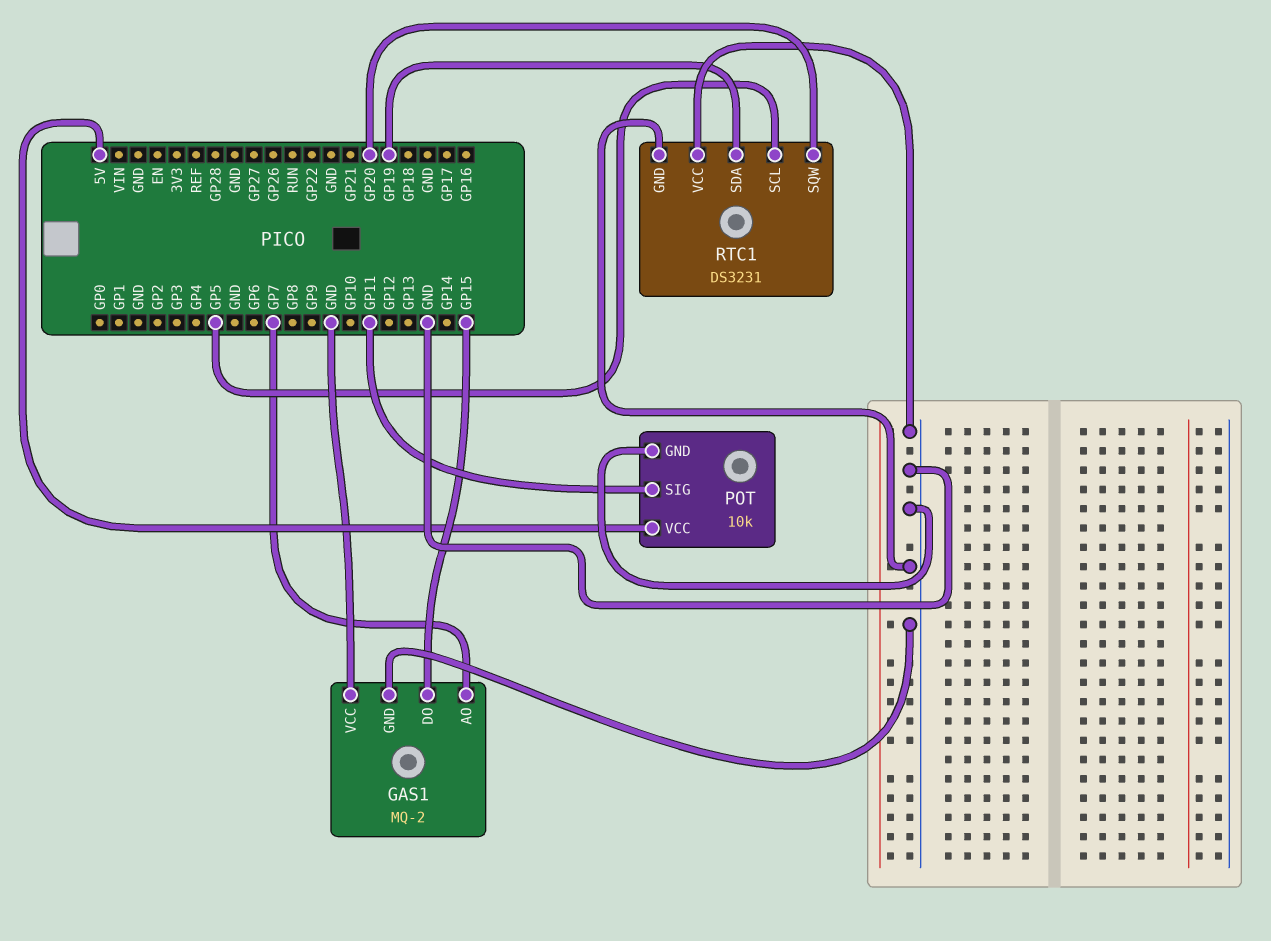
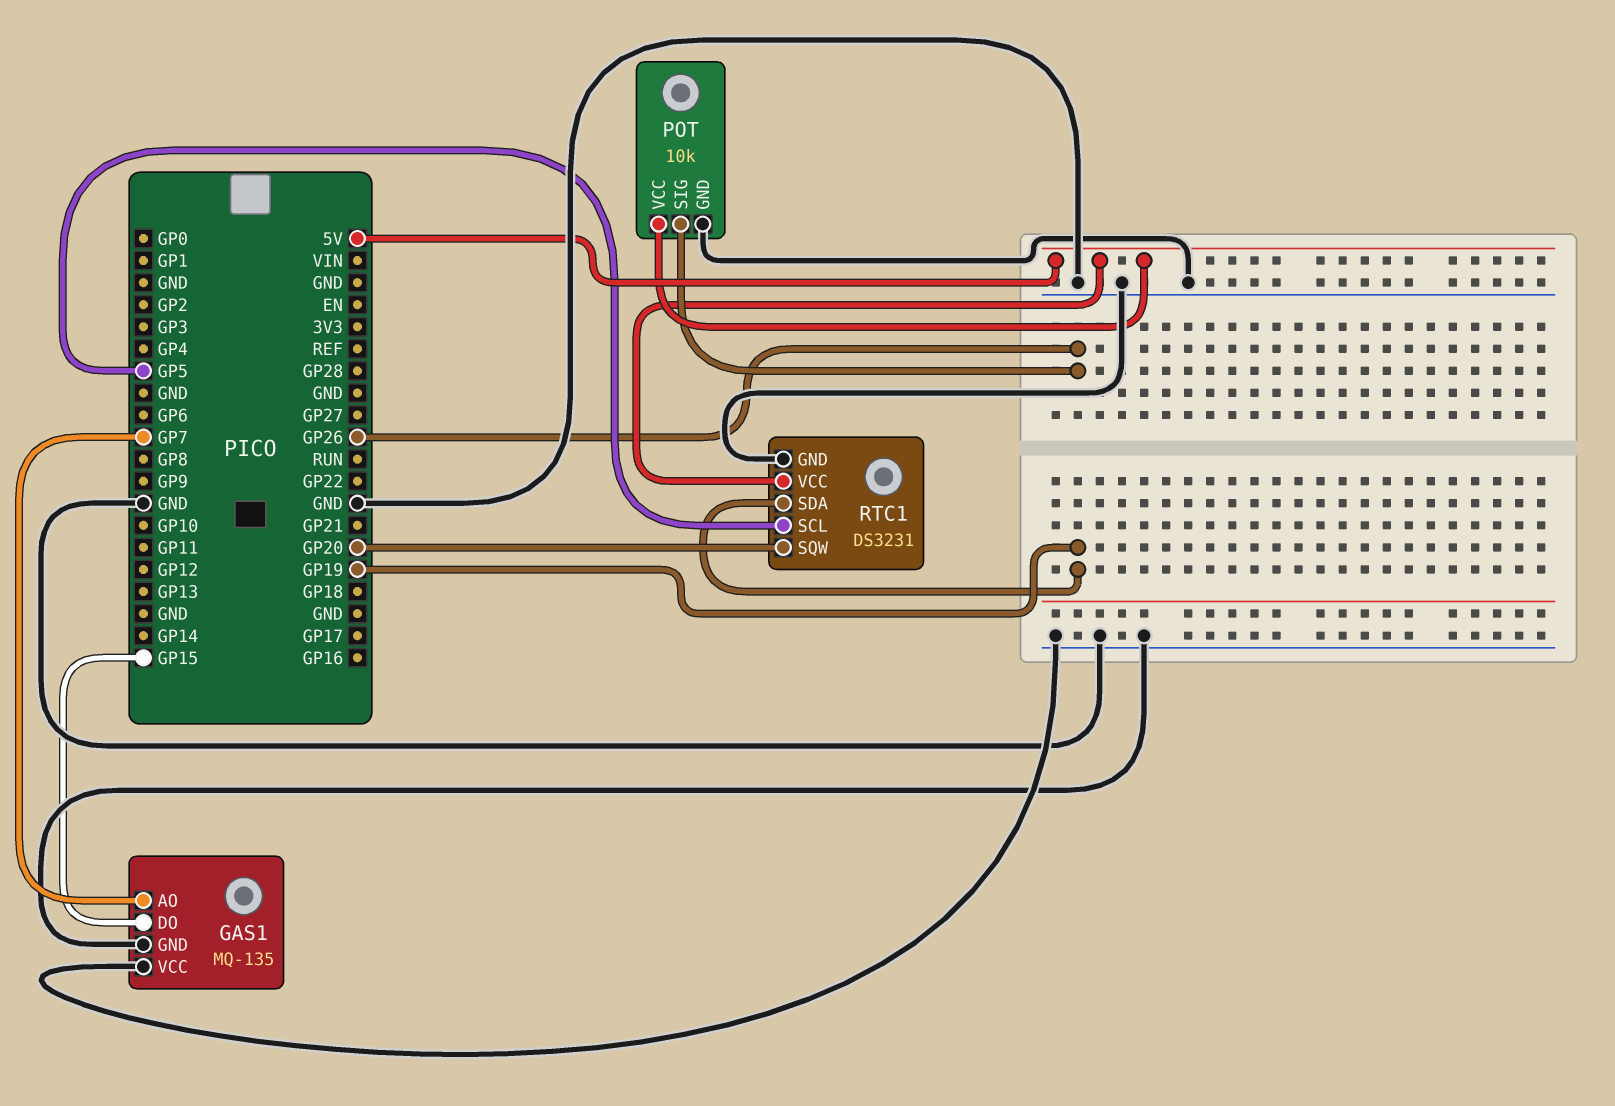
GAS1: MQ-2 -> MQ-135
POT pin SIG: GP11 -> GP26
RTC1 pin VCC: GND -> 5V

